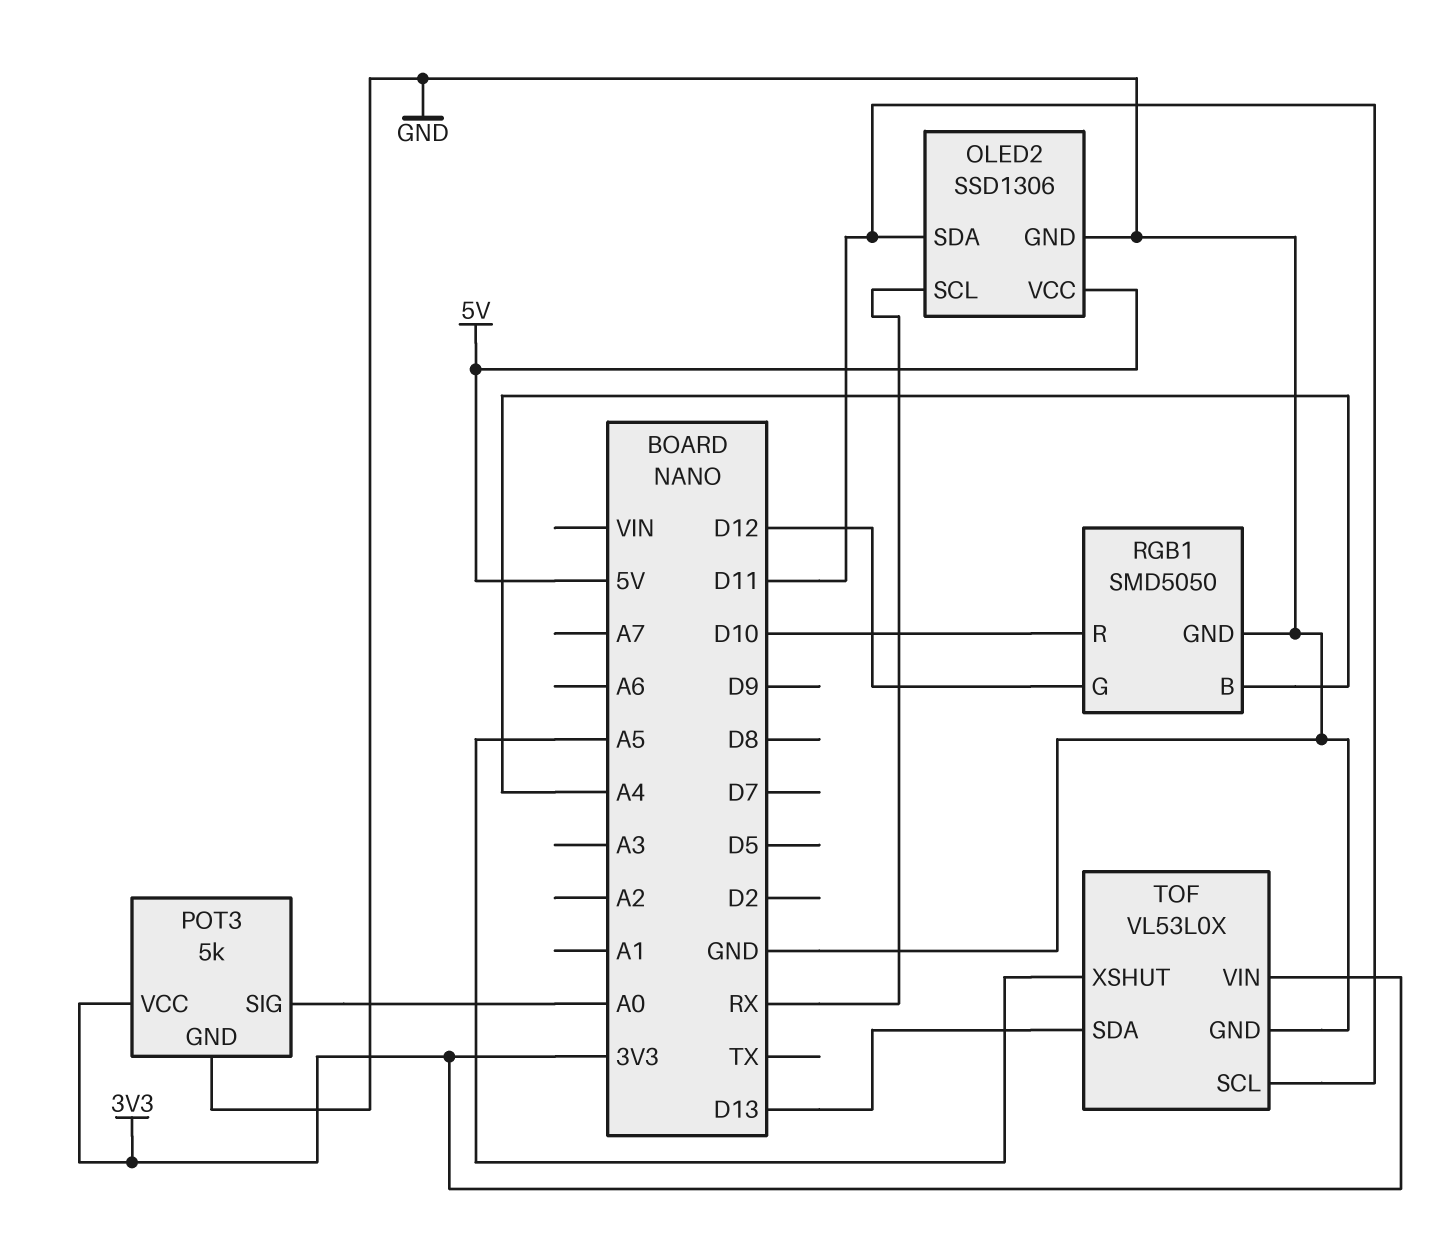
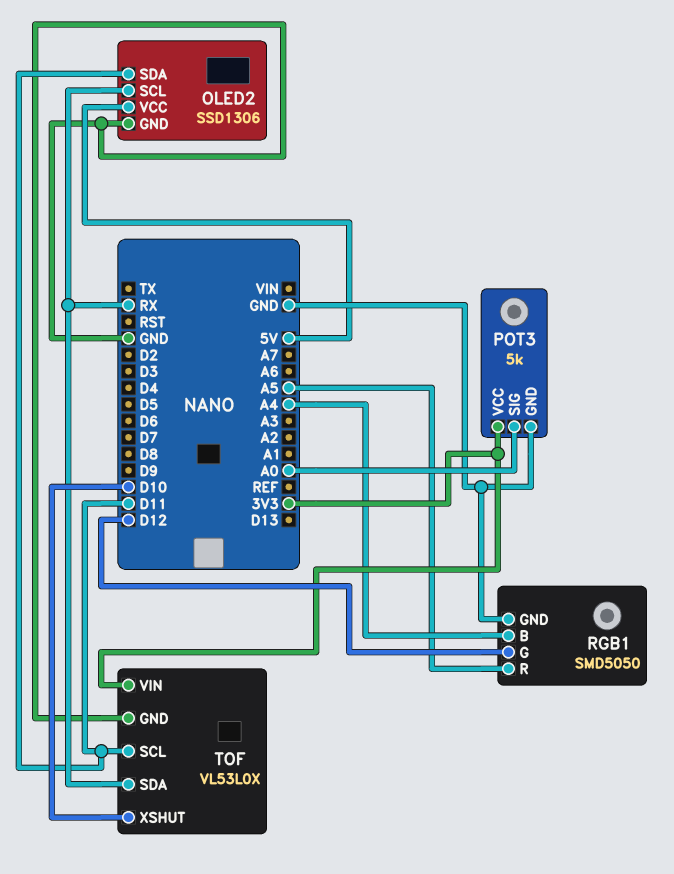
RGB1 pin R: D10 -> A5
TOF pin SDA: D13 -> RX
TOF pin XSHUT: A5 -> D10

